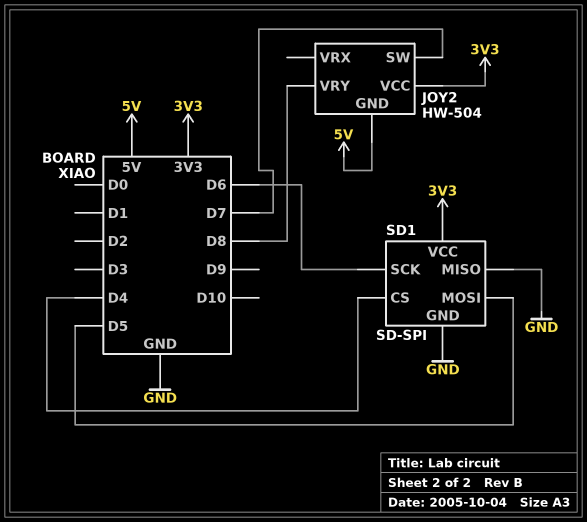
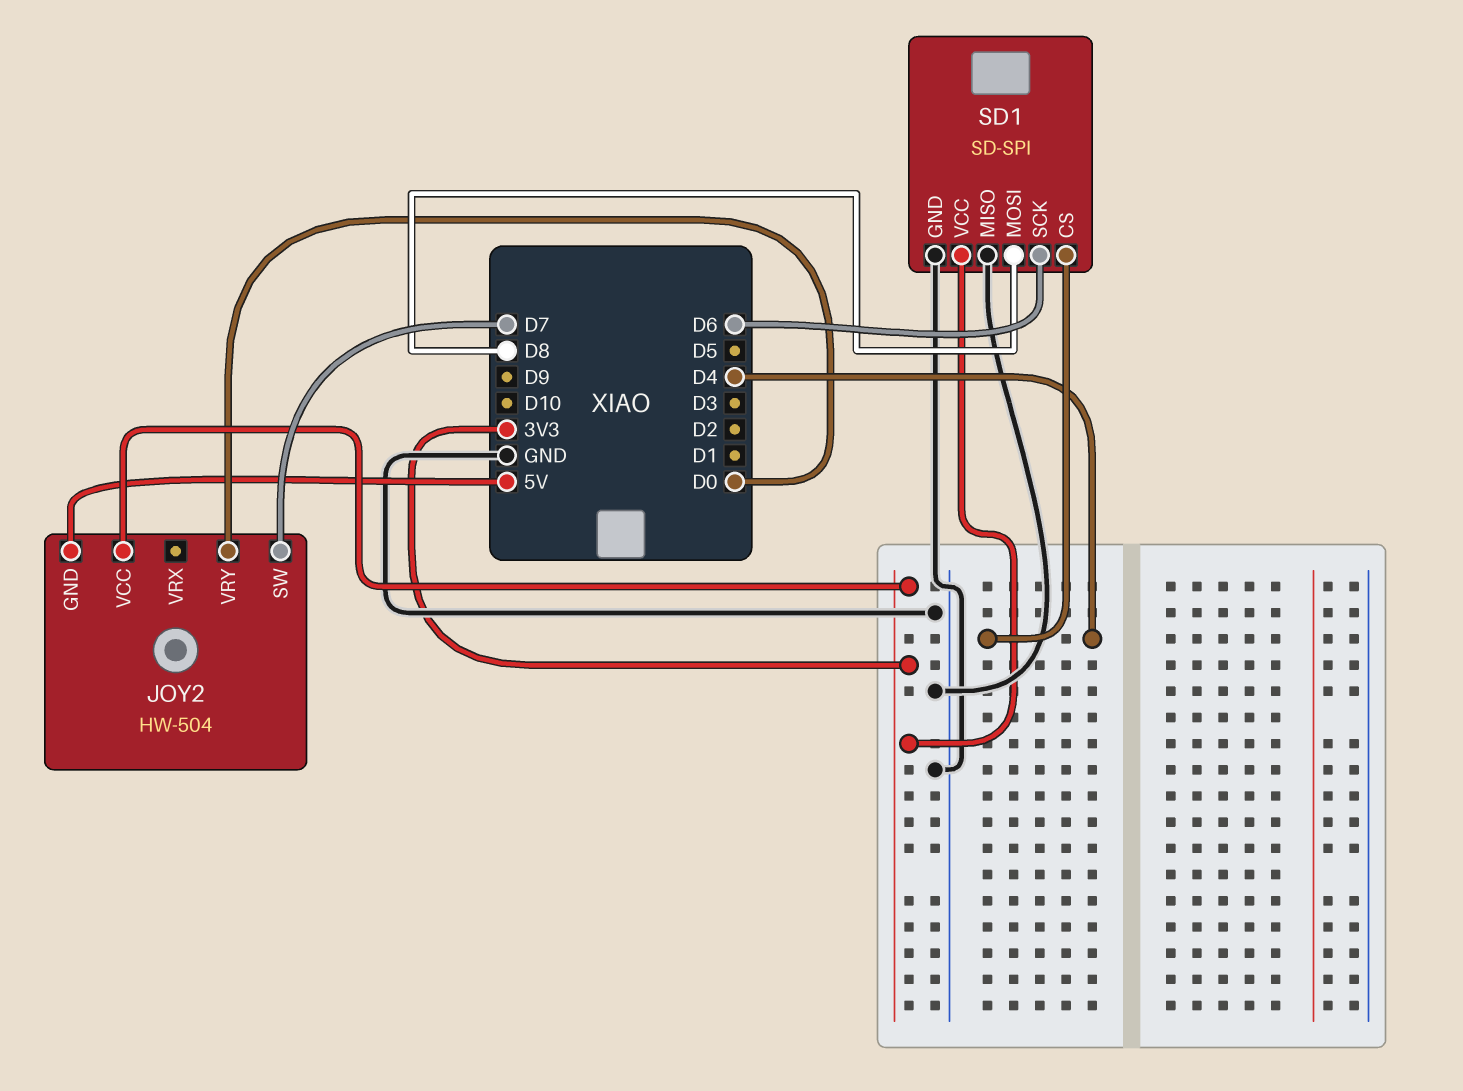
JOY2 pin VRY: D8 -> D0
SD1 pin MOSI: D5 -> D8

